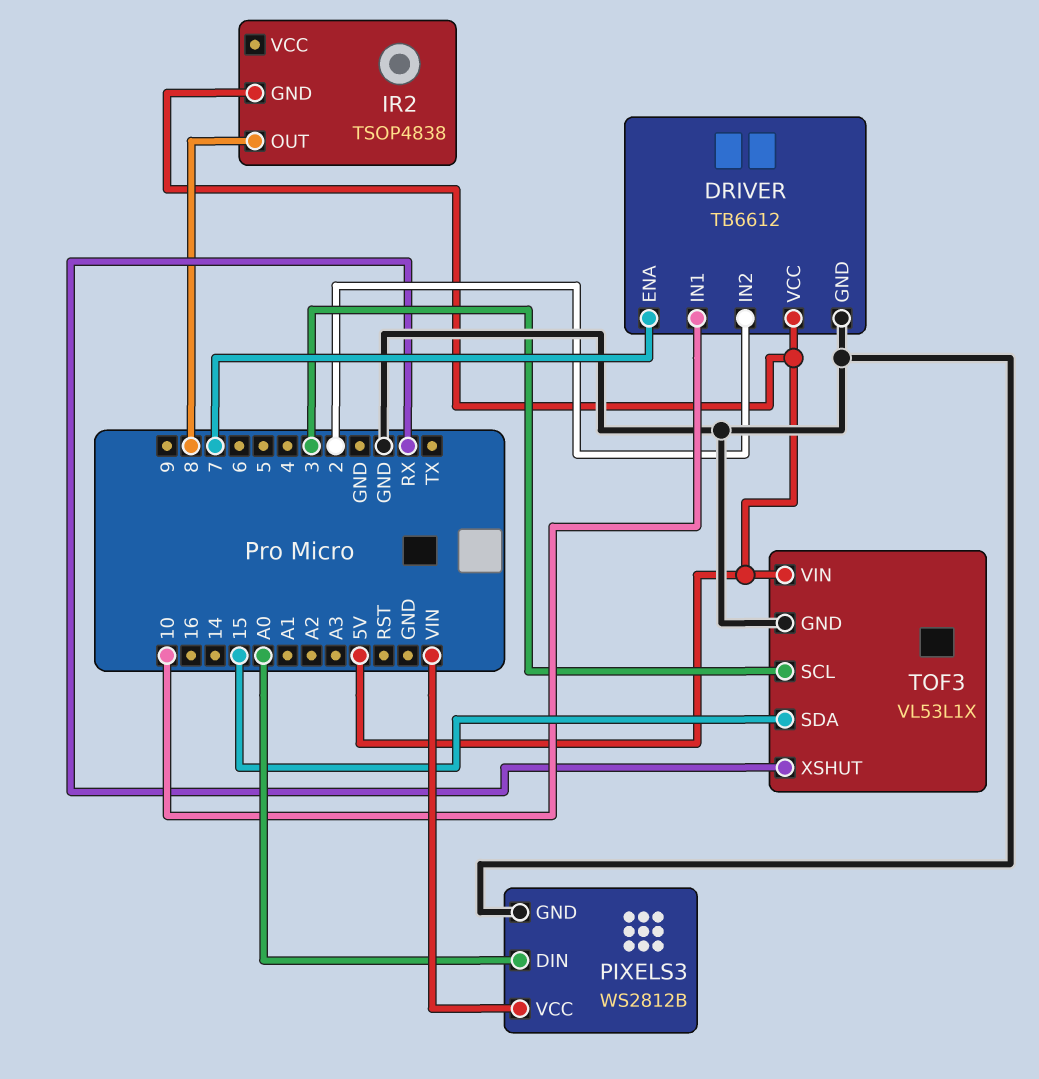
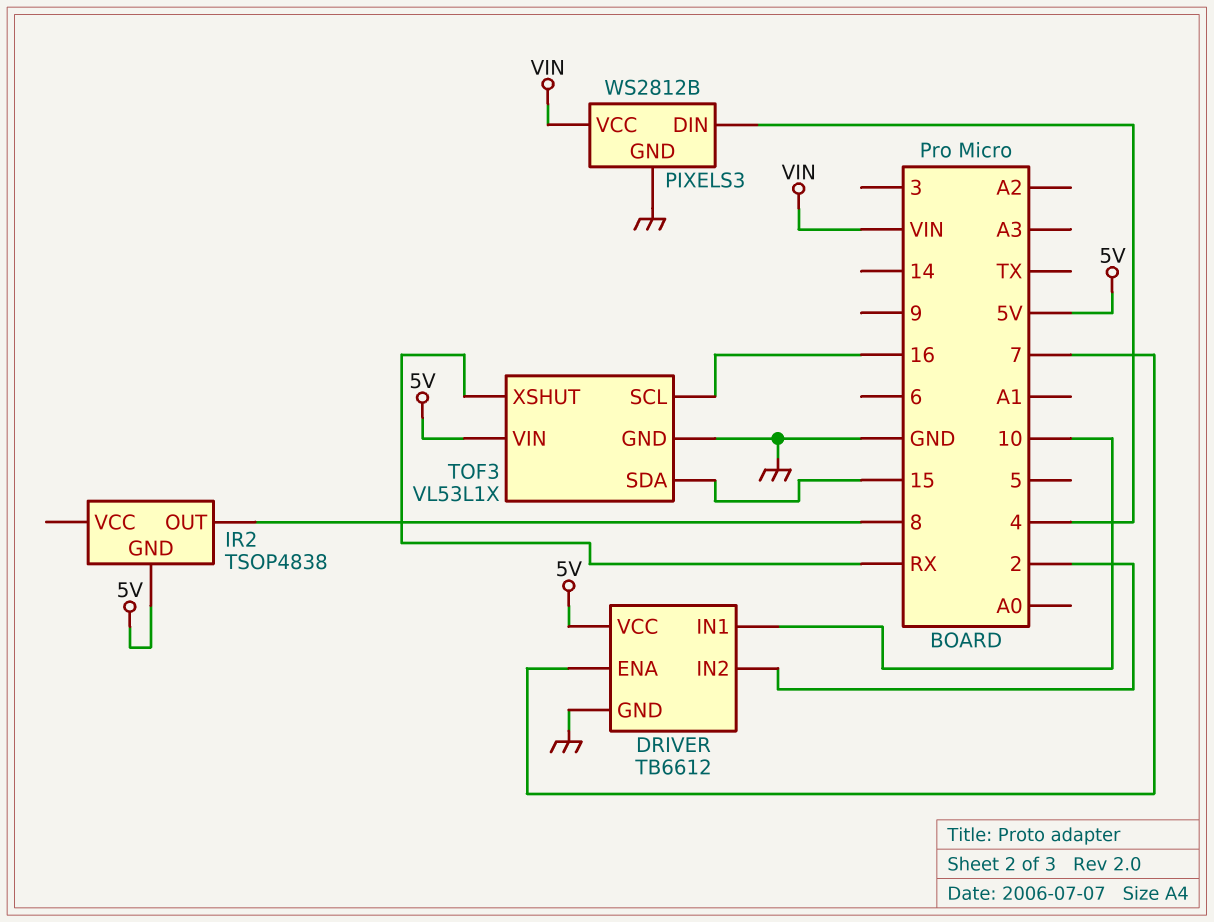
PIXELS3 pin DIN: A0 -> 4
TOF3 pin SCL: 3 -> 16

